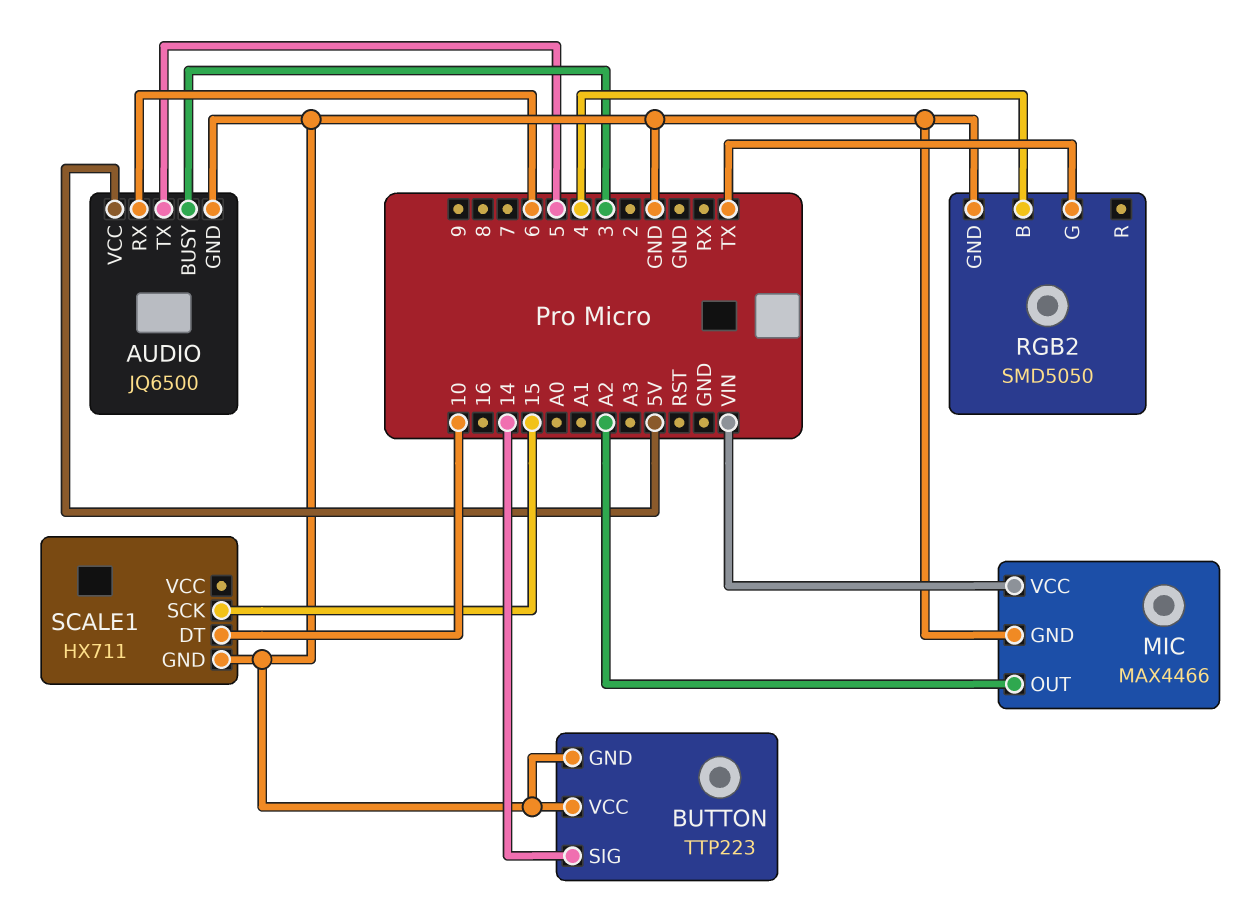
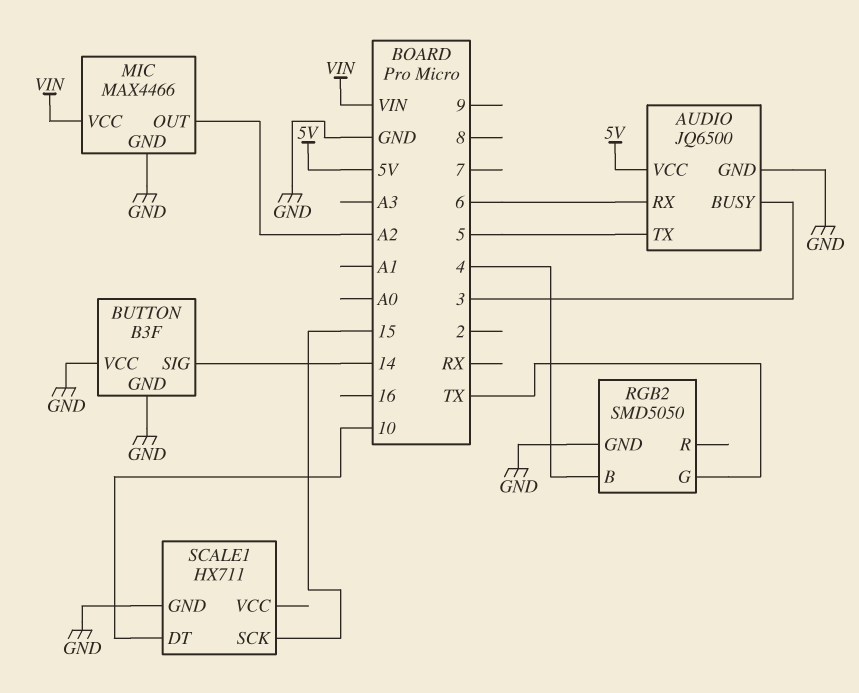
BUTTON: TTP223 -> B3F

